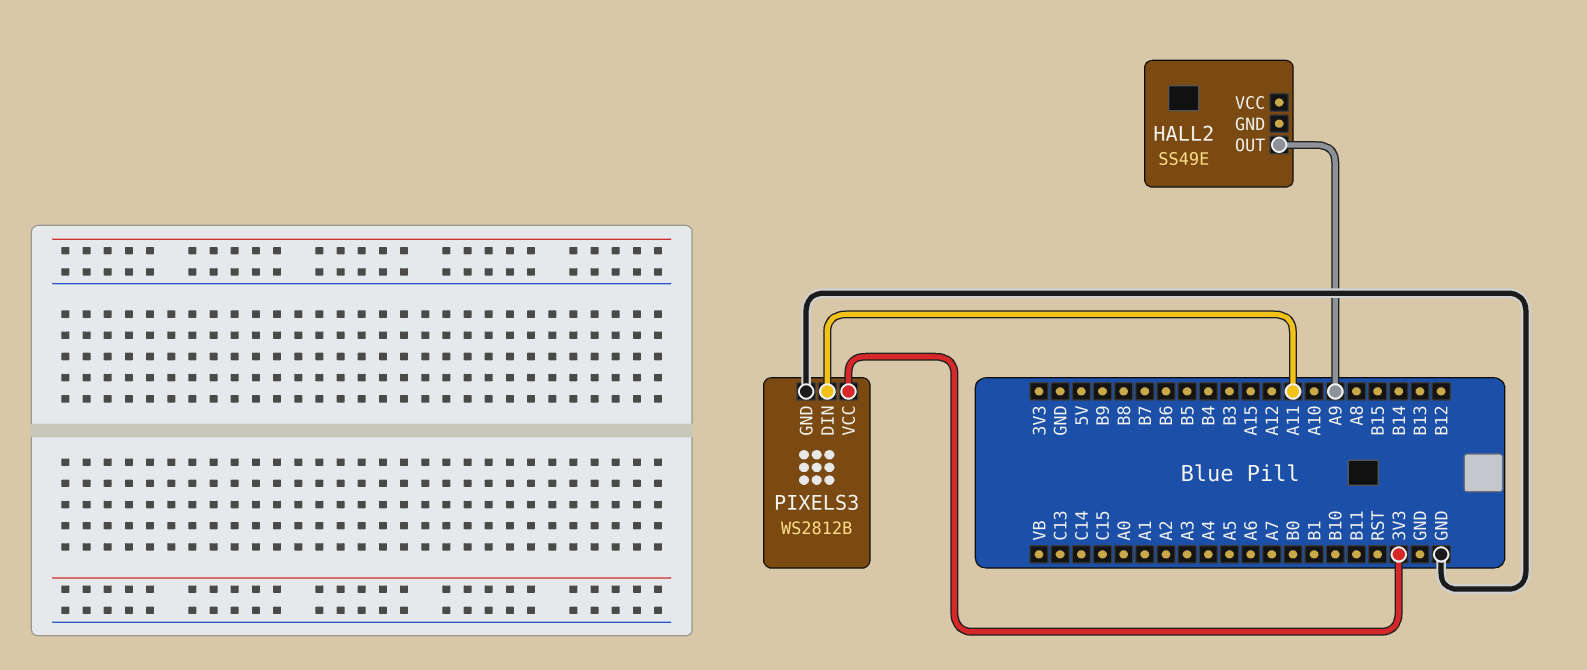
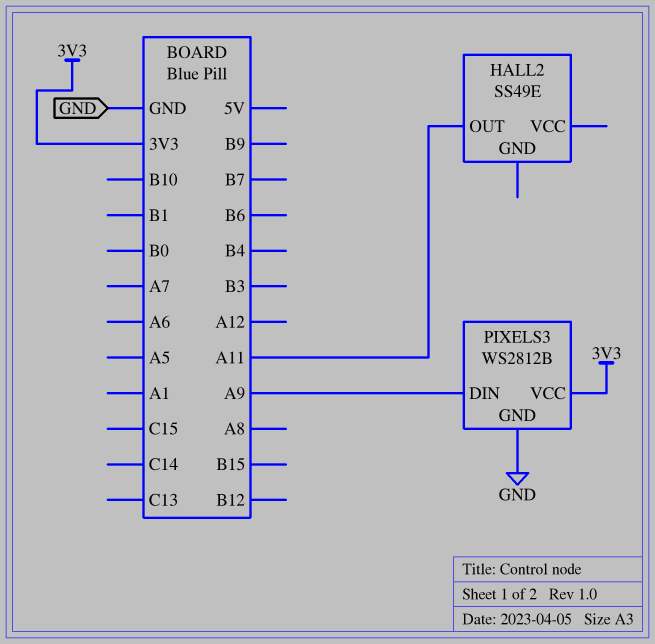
HALL2 pin OUT: A9 -> A11
PIXELS3 pin DIN: A11 -> A9

